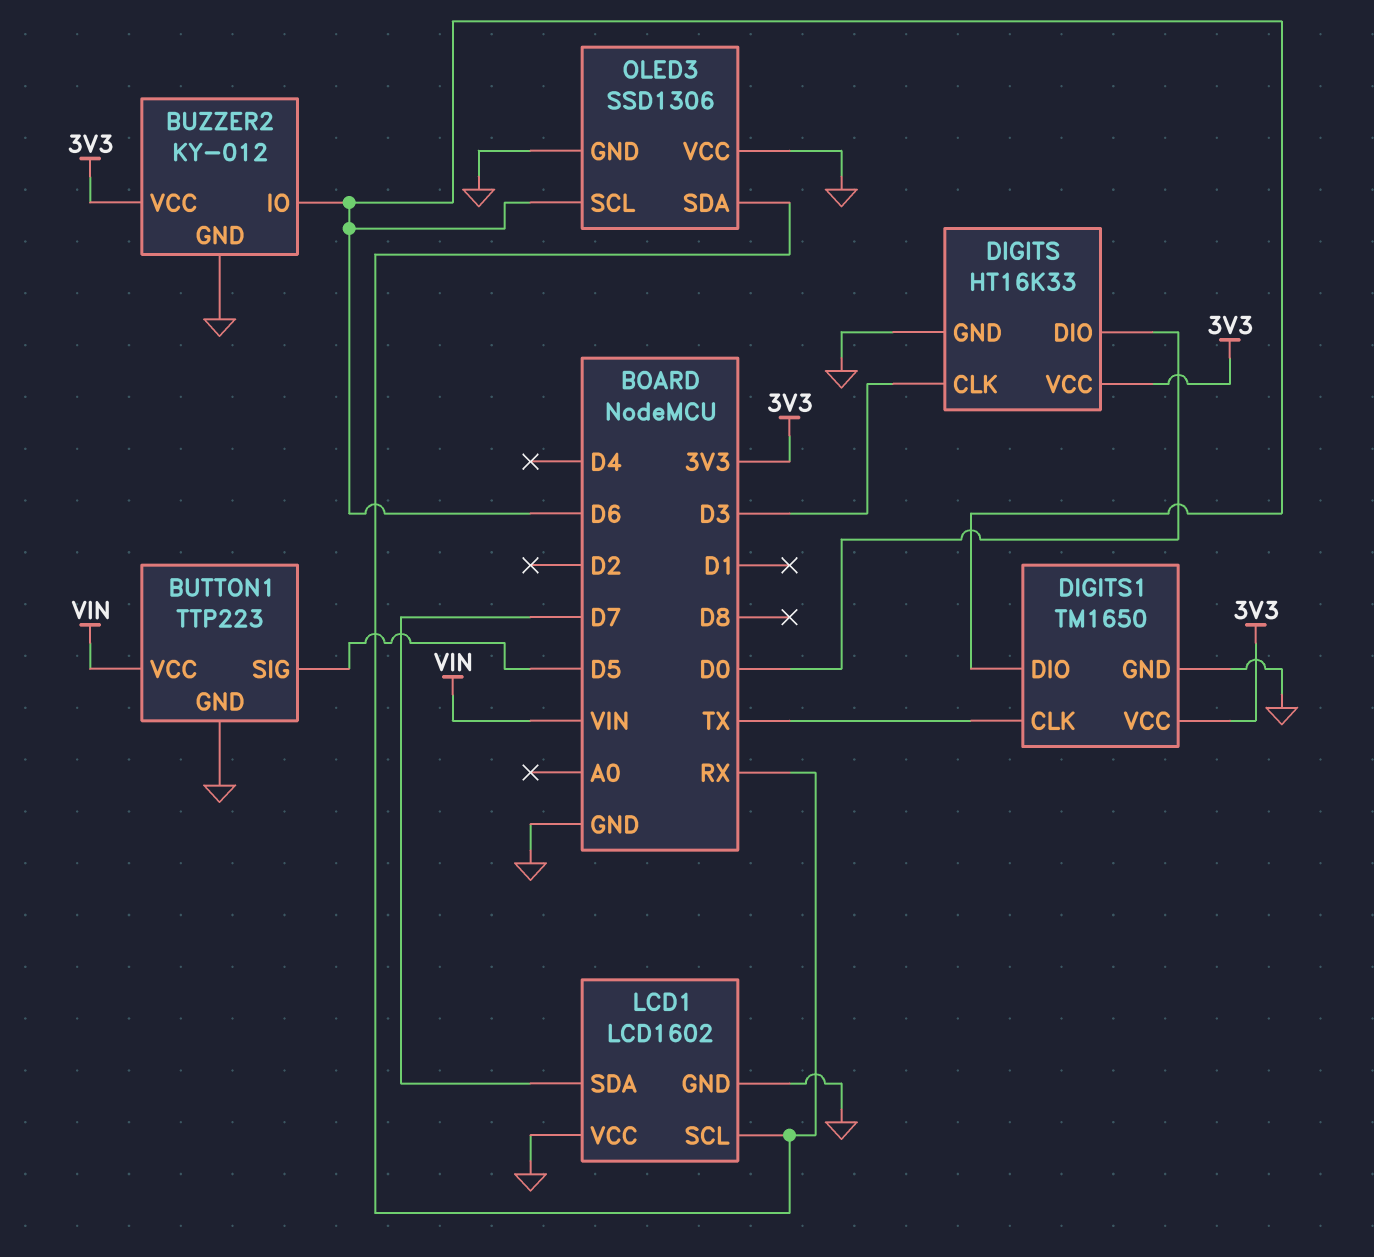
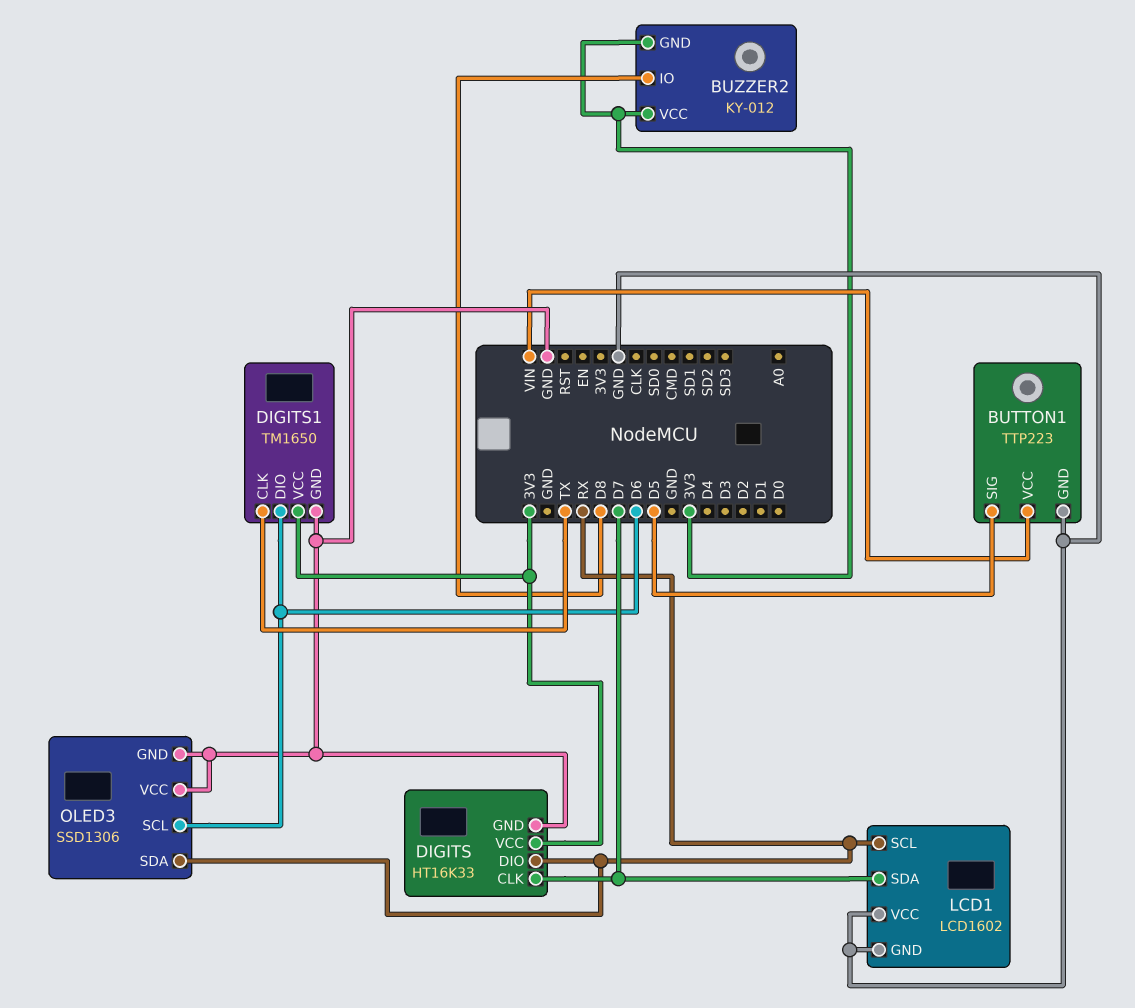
BUZZER2 pin GND: GND -> 3V3
BUZZER2 pin IO: D6 -> D8
DIGITS pin CLK: D3 -> D7
DIGITS pin DIO: D0 -> RX

